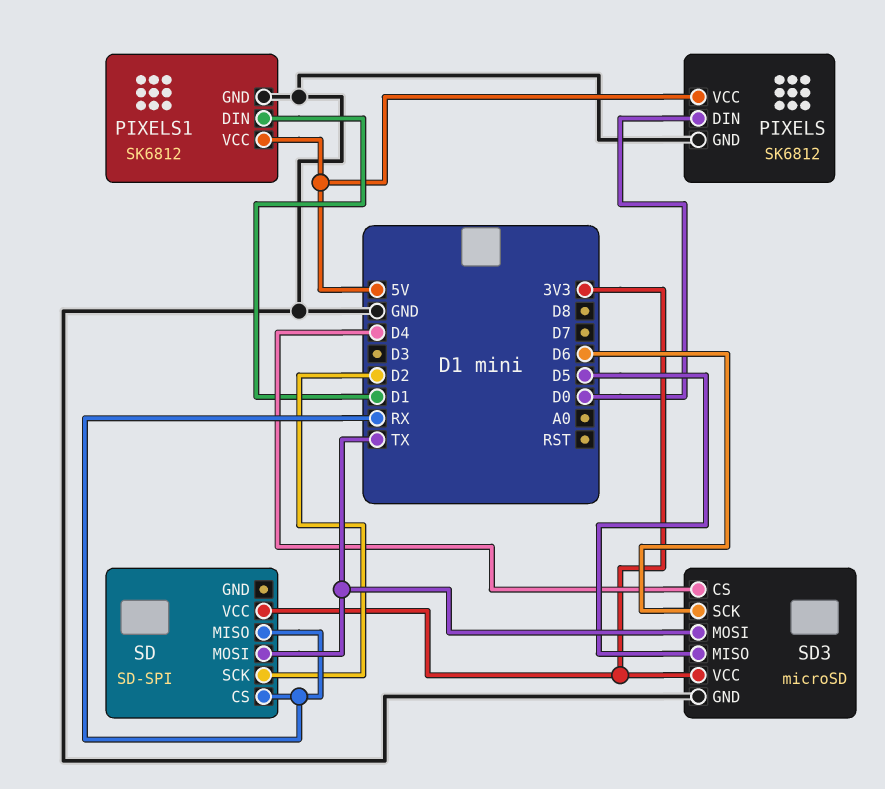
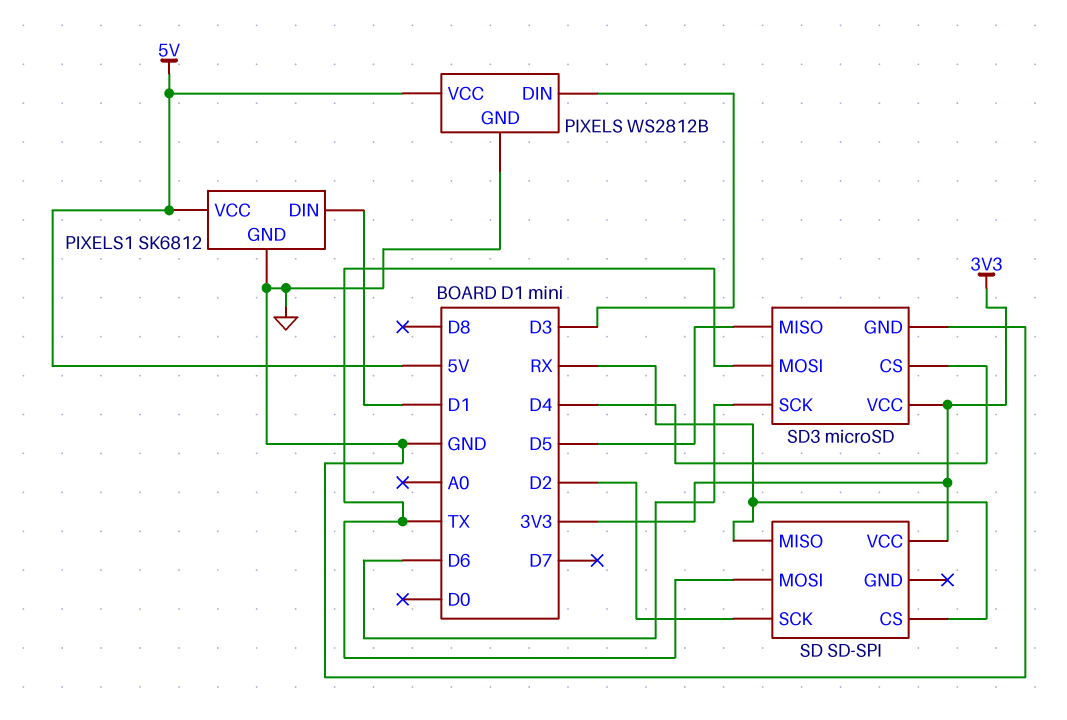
PIXELS: SK6812 -> WS2812B
PIXELS pin DIN: D0 -> D3

